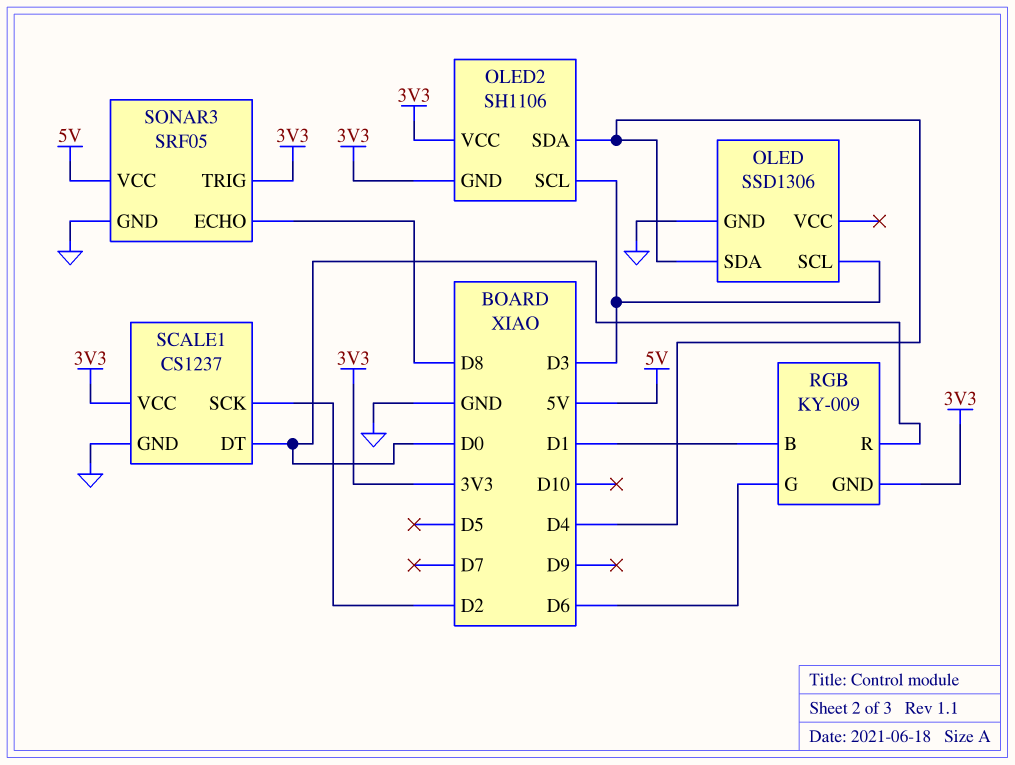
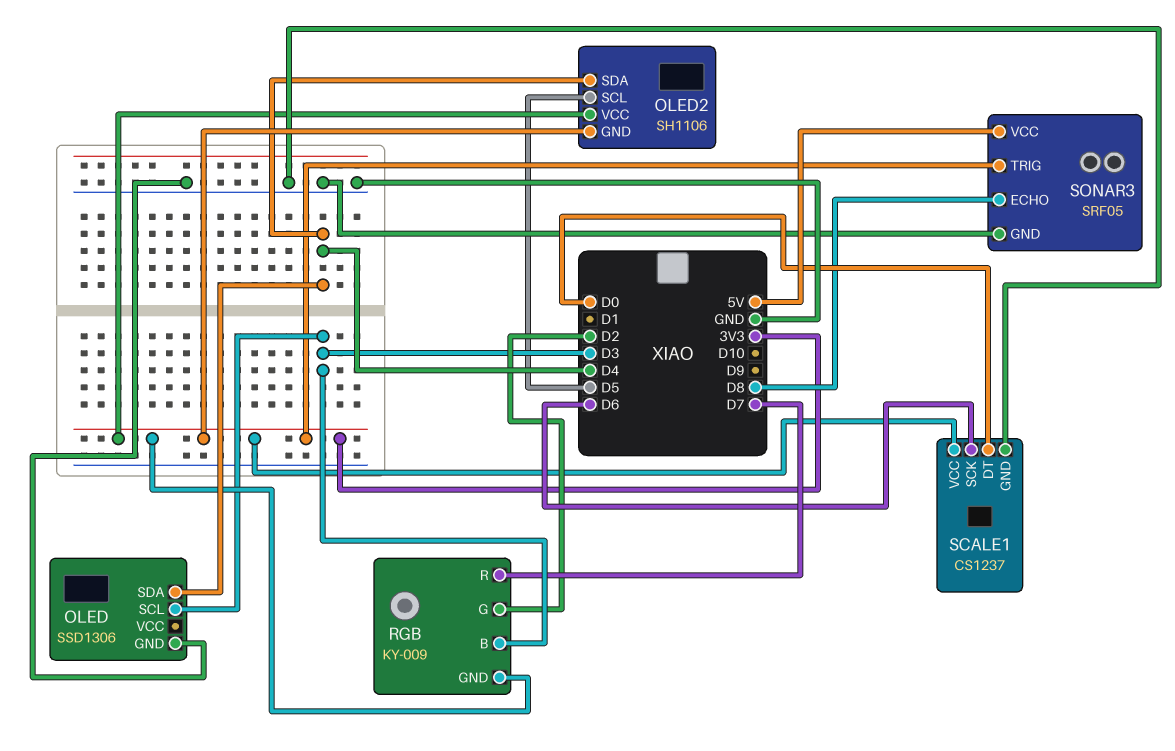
OLED2 pin SCL: D3 -> D5
RGB pin B: D1 -> D3
RGB pin G: D6 -> D2
RGB pin R: D0 -> D7
SCALE1 pin SCK: D2 -> D6

